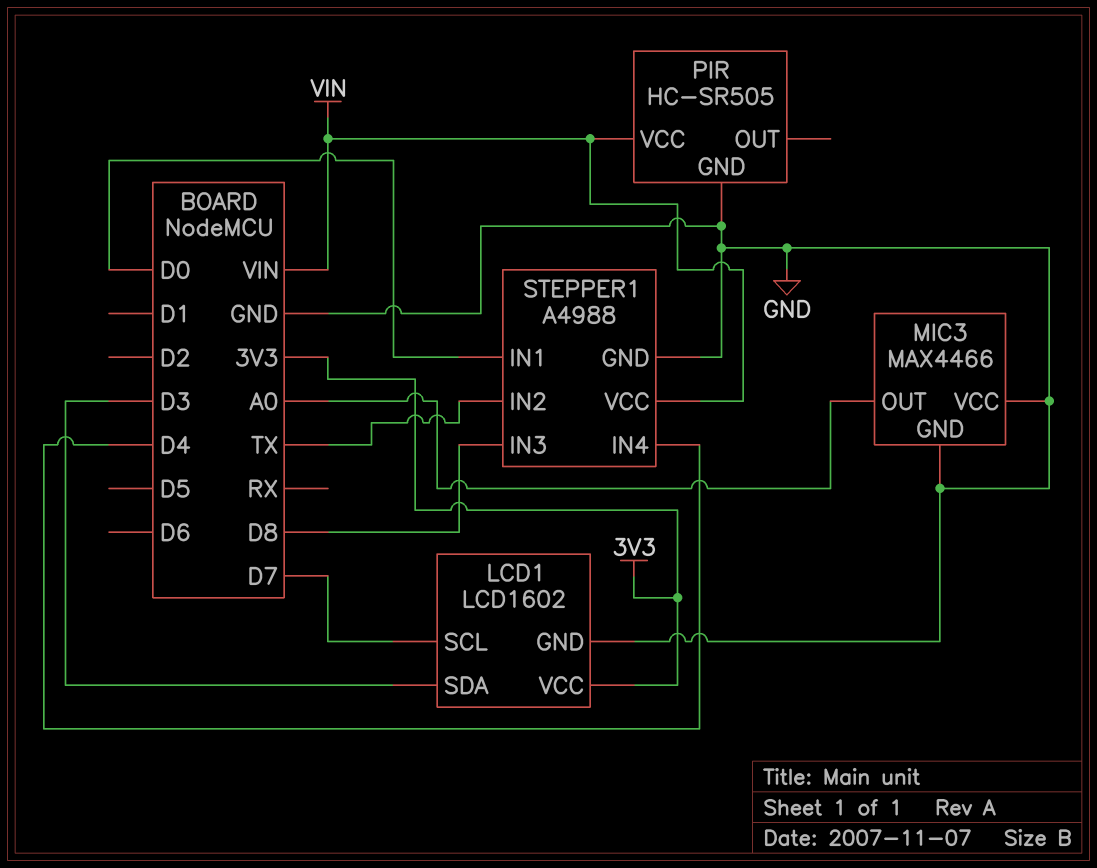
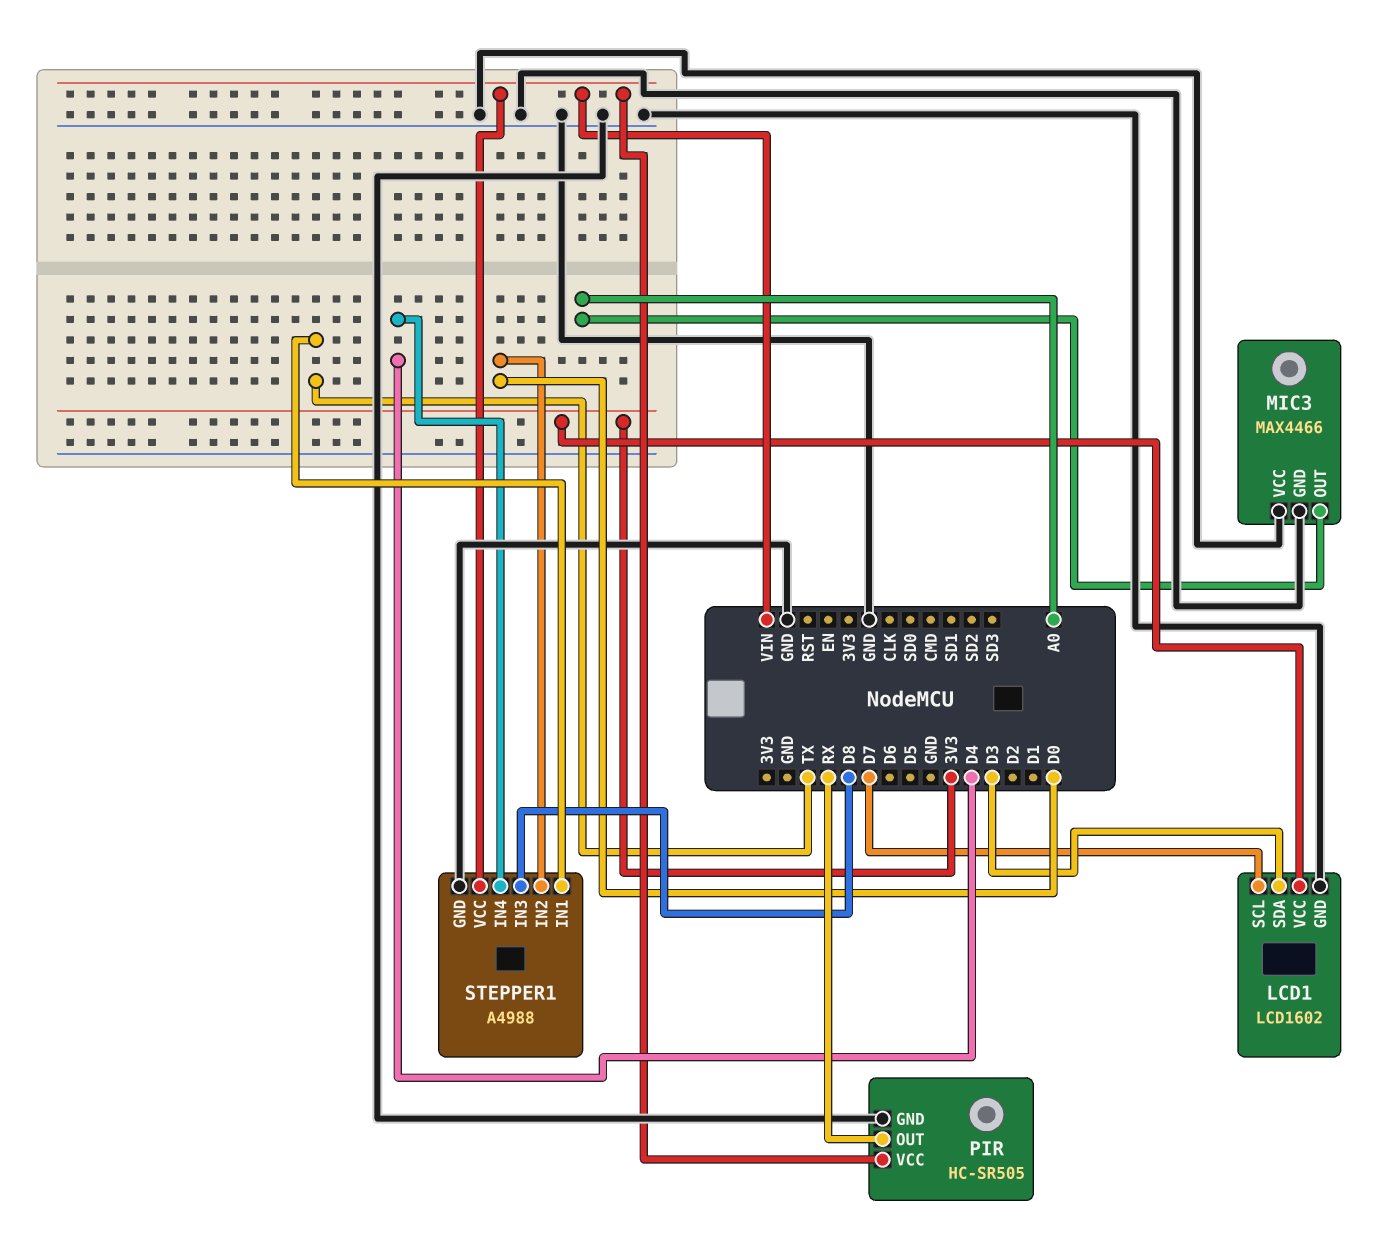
PIR pin OUT: none -> RX
STEPPER1 pin IN1: D0 -> TX
STEPPER1 pin IN2: TX -> D0

